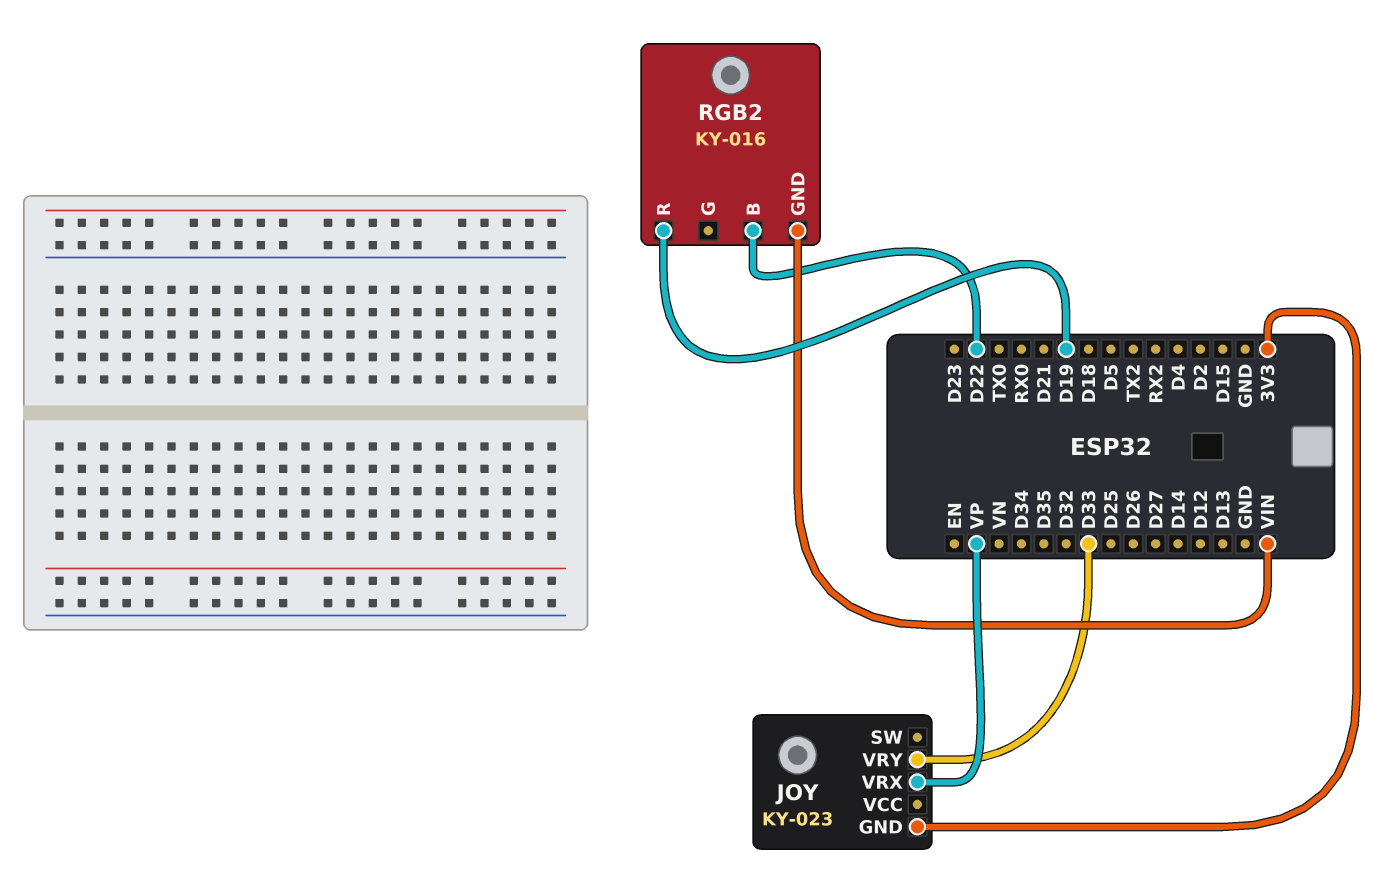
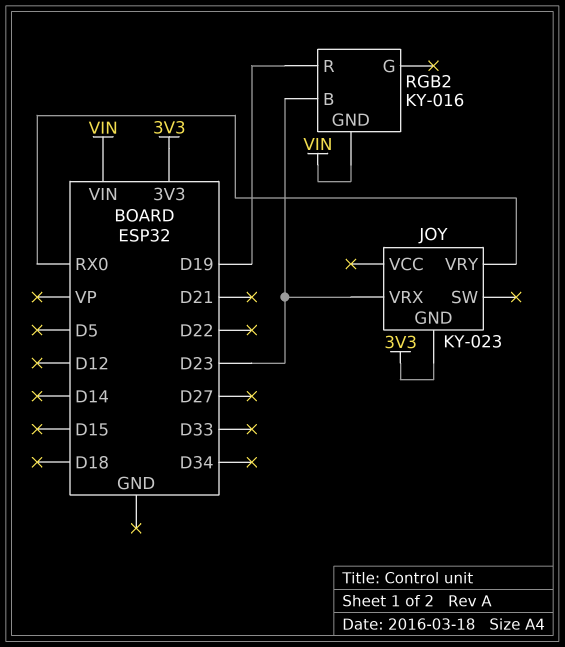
JOY pin VRX: VP -> D23
JOY pin VRY: D33 -> RX0
RGB2 pin B: D22 -> D23

